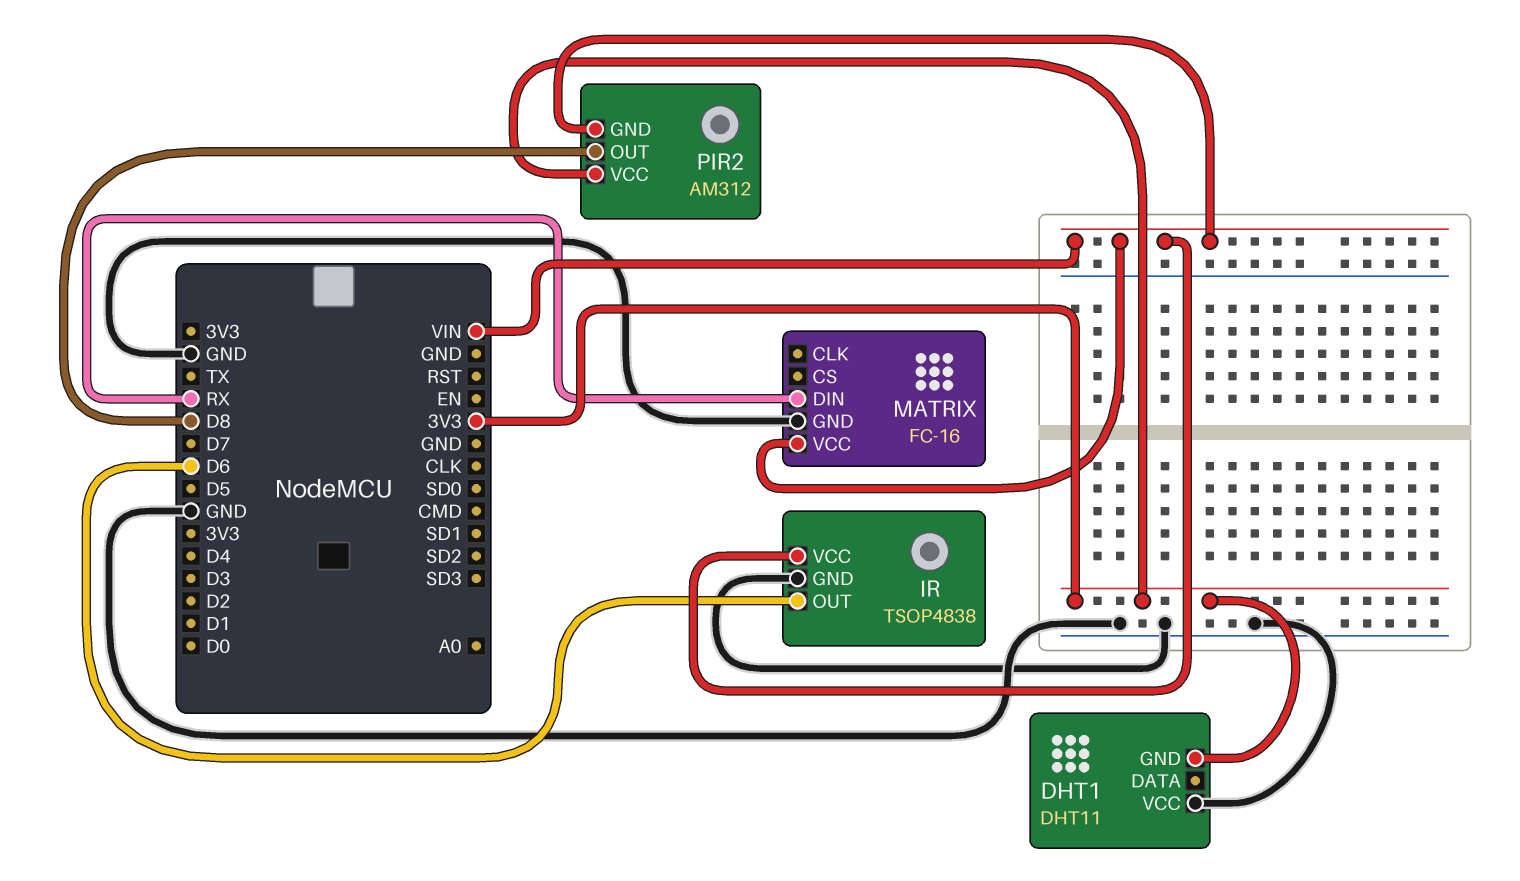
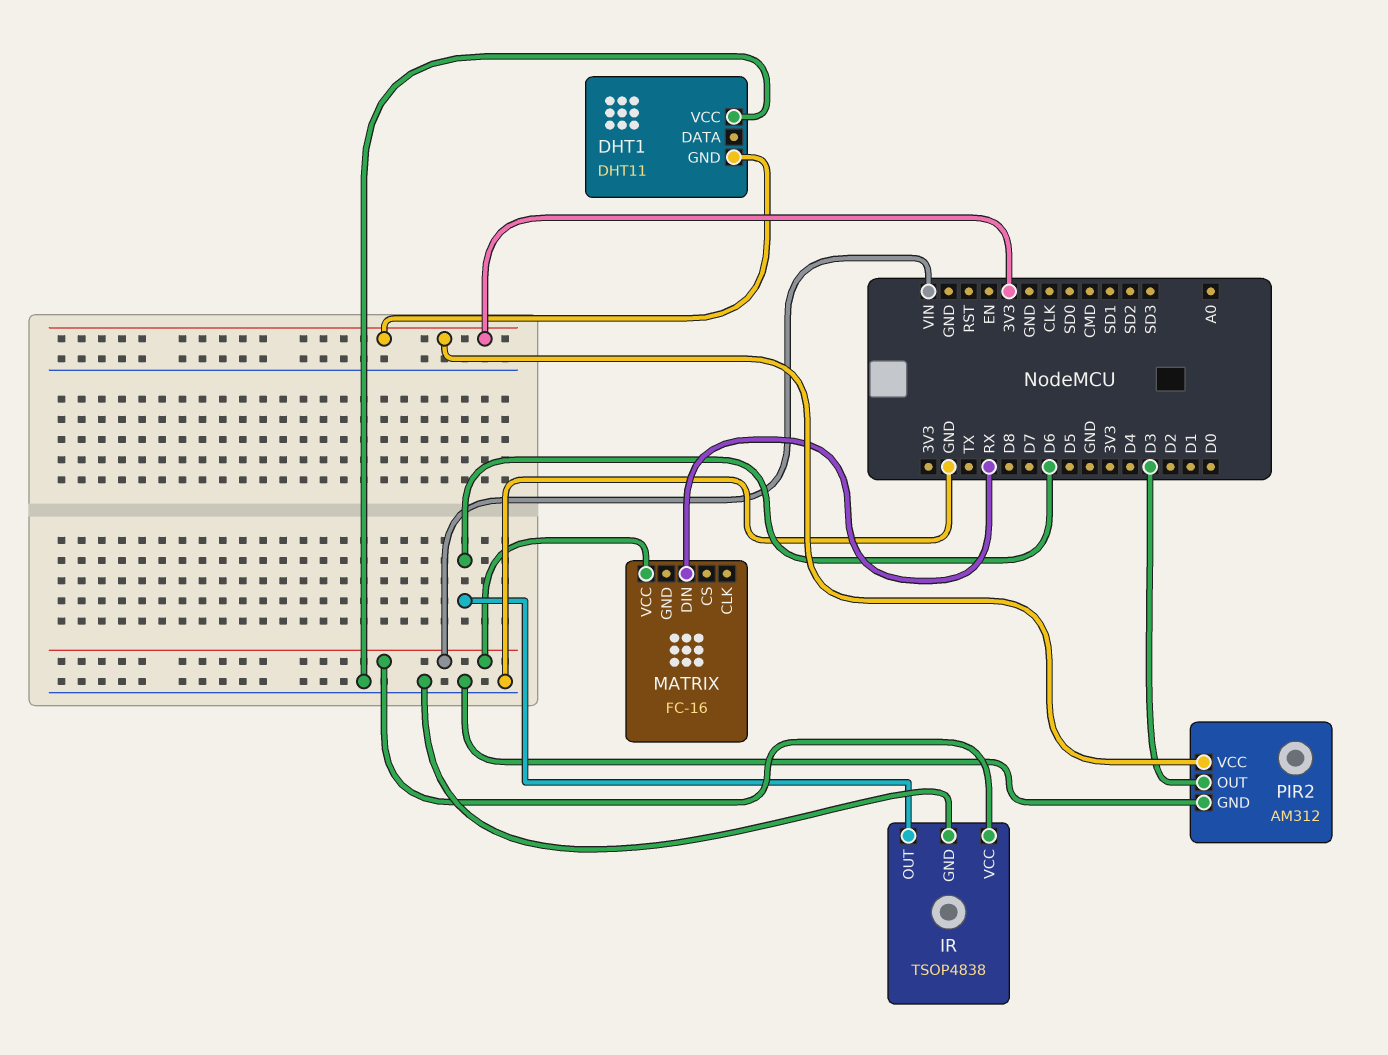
MATRIX pin GND: GND -> none
PIR2 pin GND: VIN -> GND
PIR2 pin OUT: D8 -> D3

